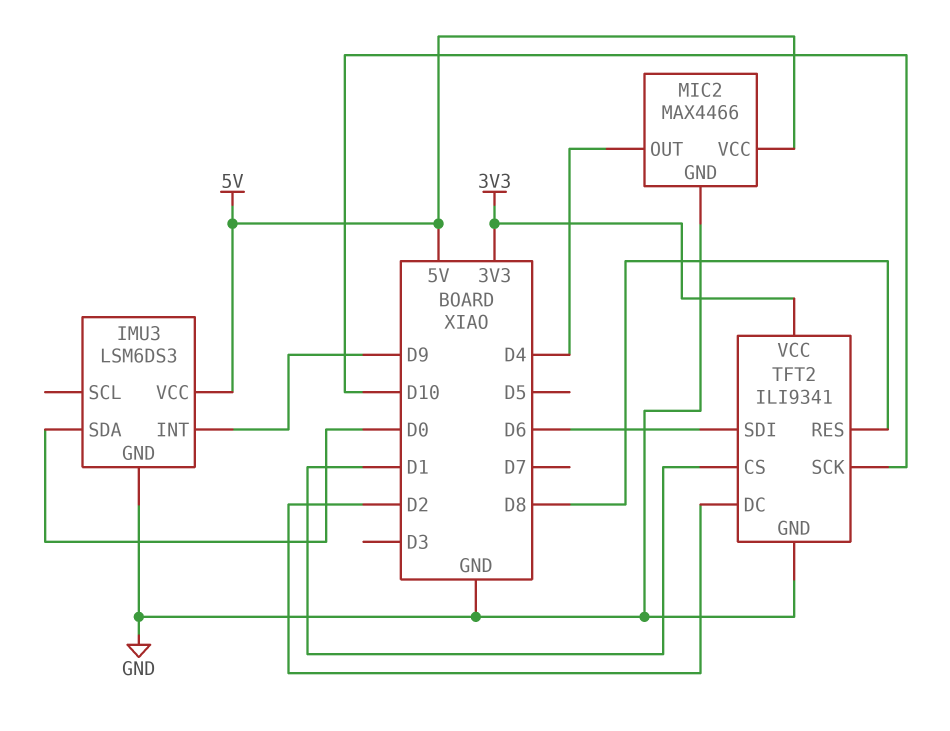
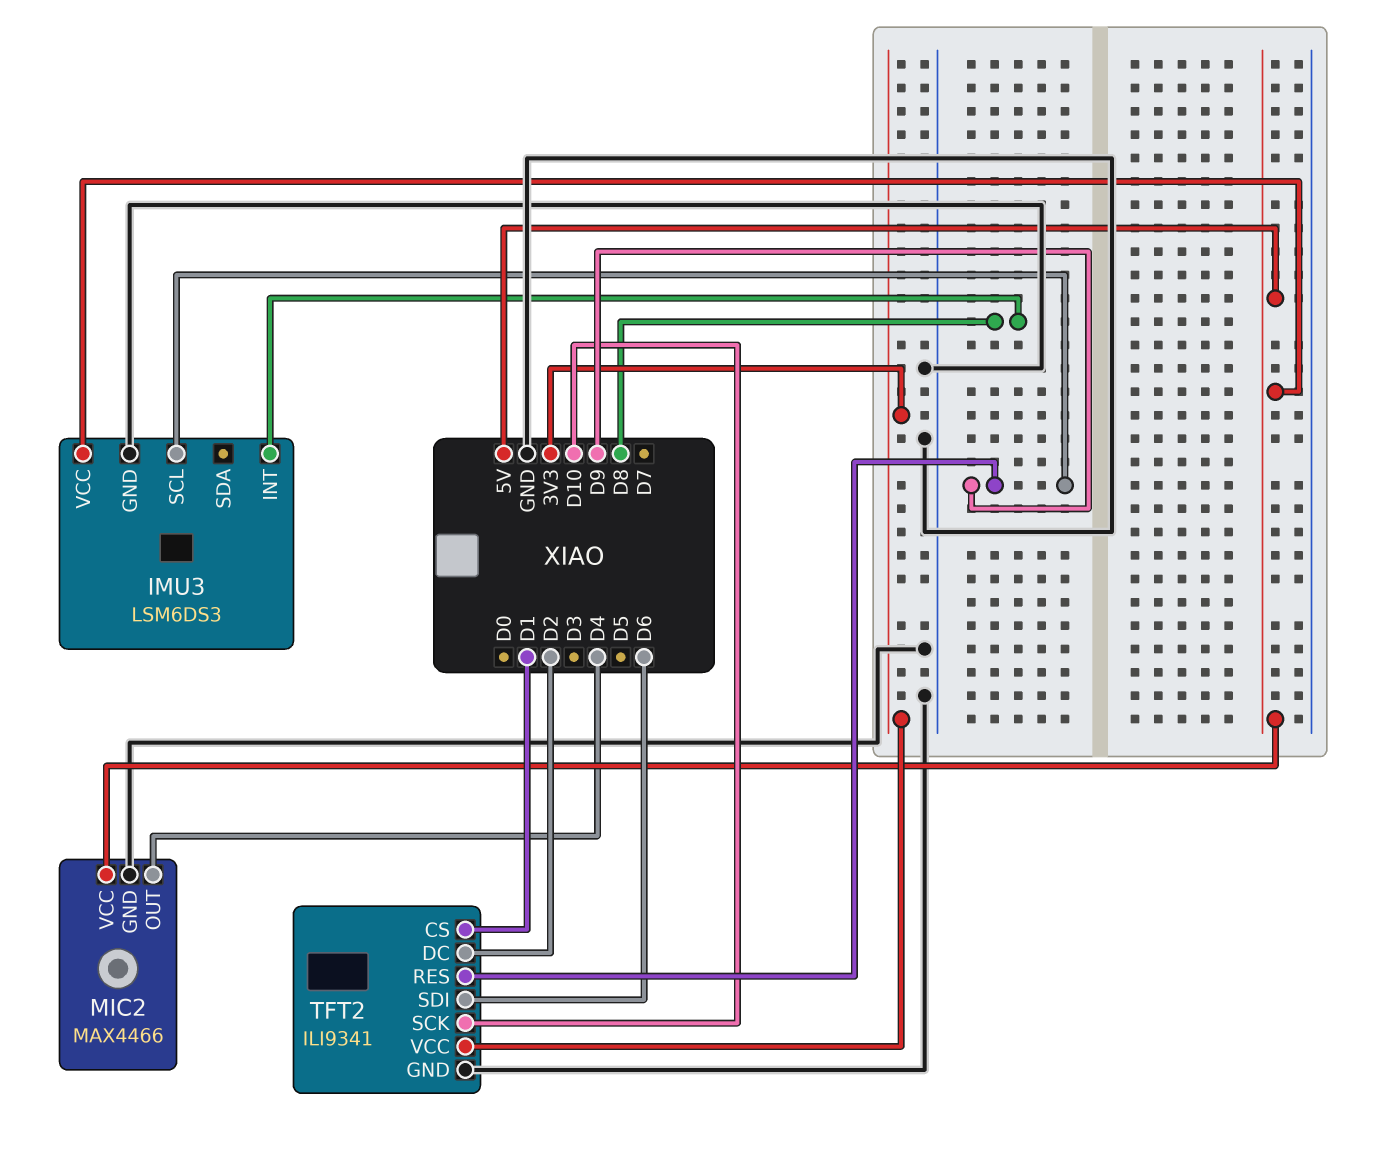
IMU3 pin INT: D9 -> D8
IMU3 pin SCL: none -> D9
IMU3 pin SDA: D0 -> none
TFT2 pin RES: D8 -> D9

